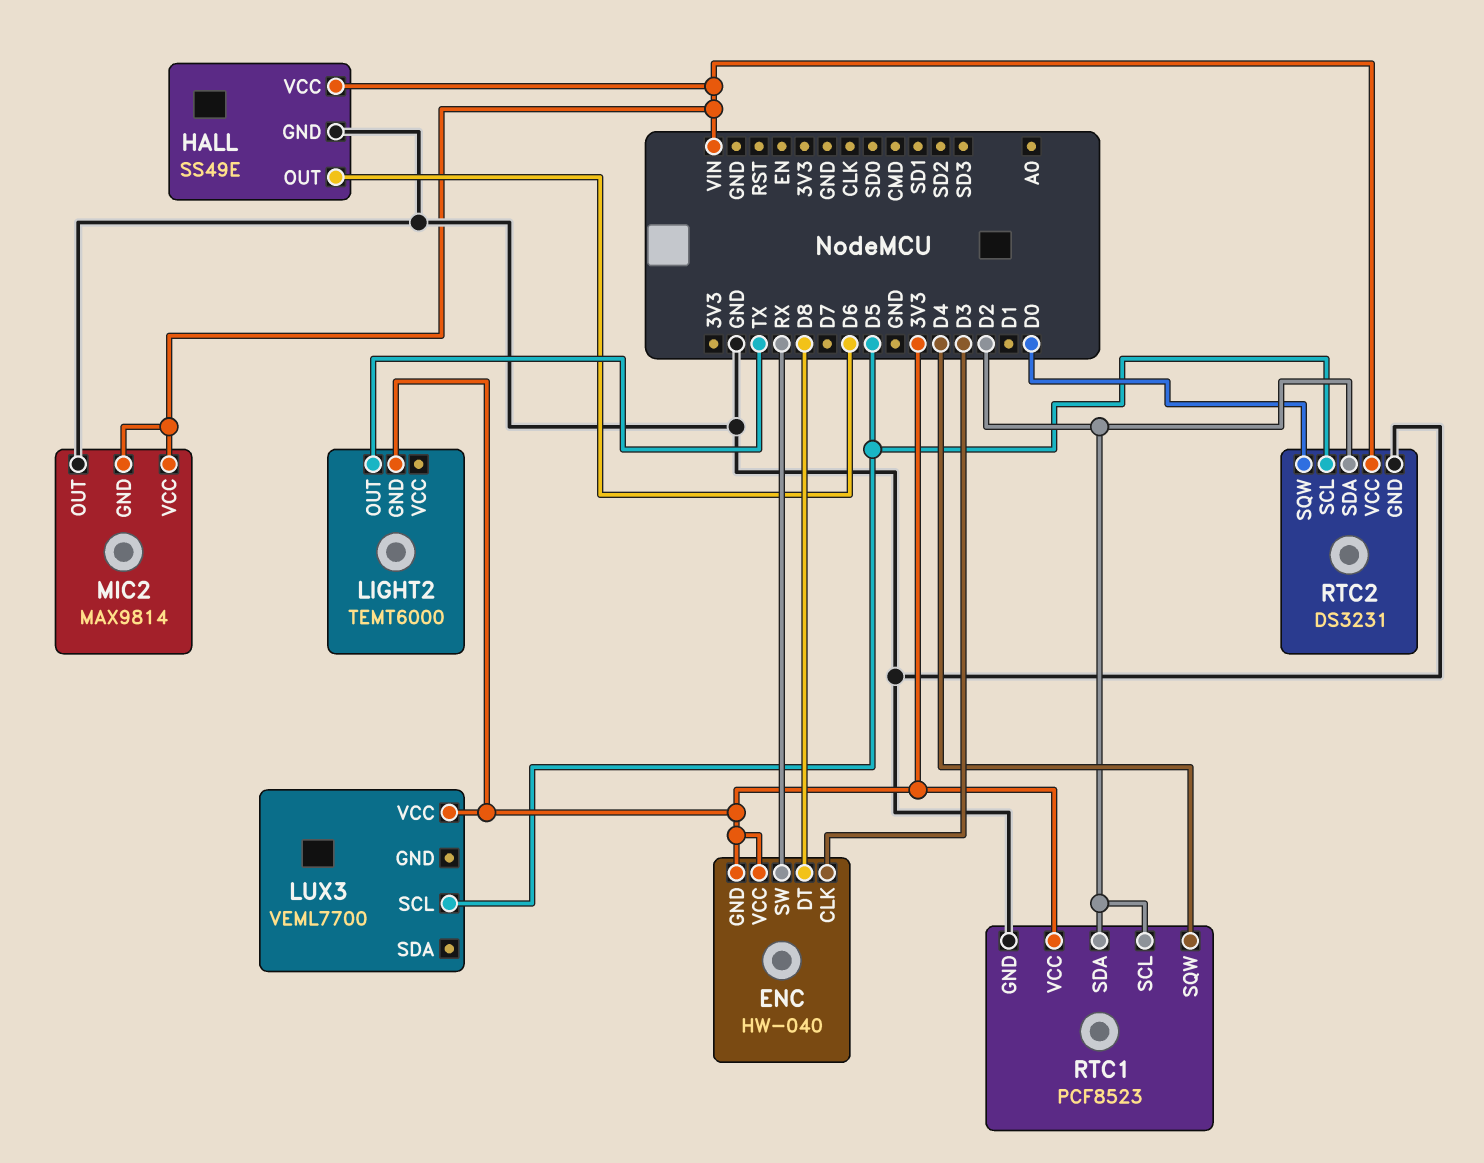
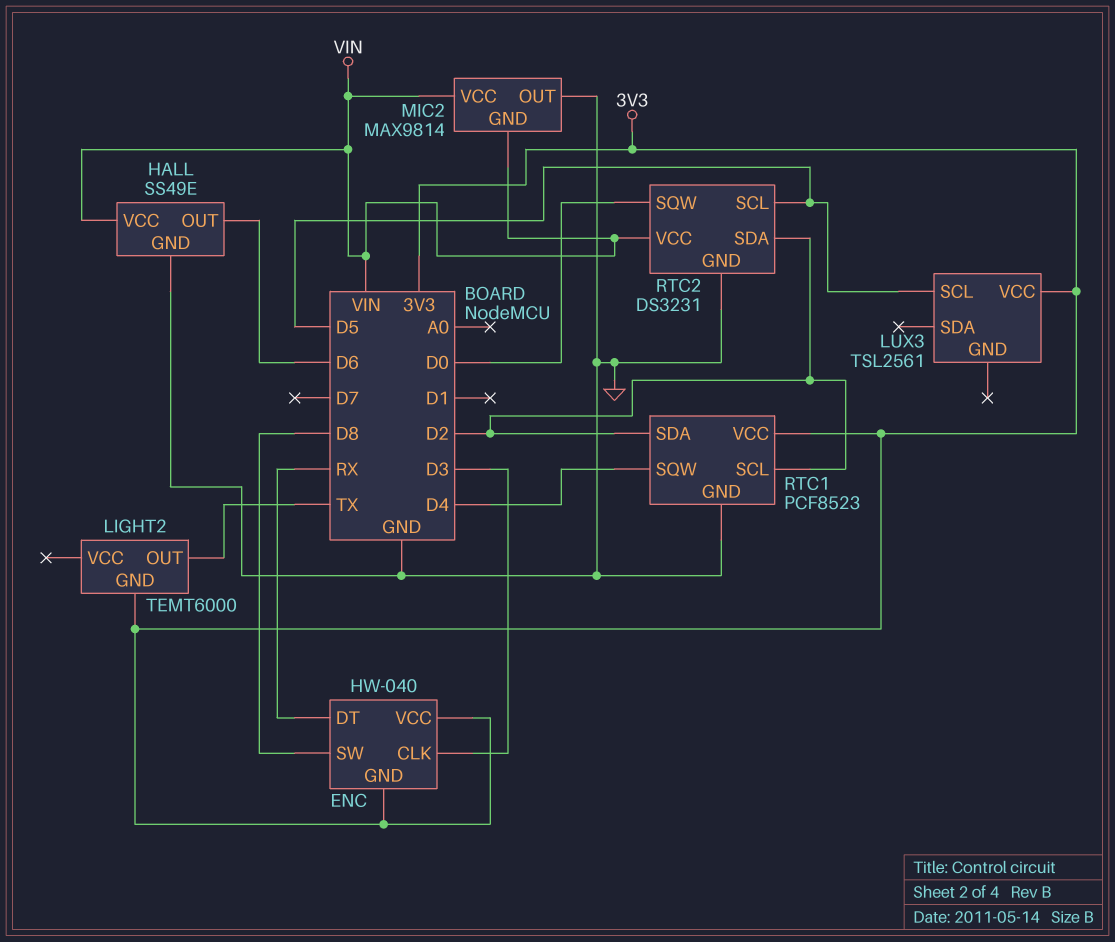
ENC pin DT: D8 -> RX
ENC pin SW: RX -> D8
LUX3: VEML7700 -> TSL2561

